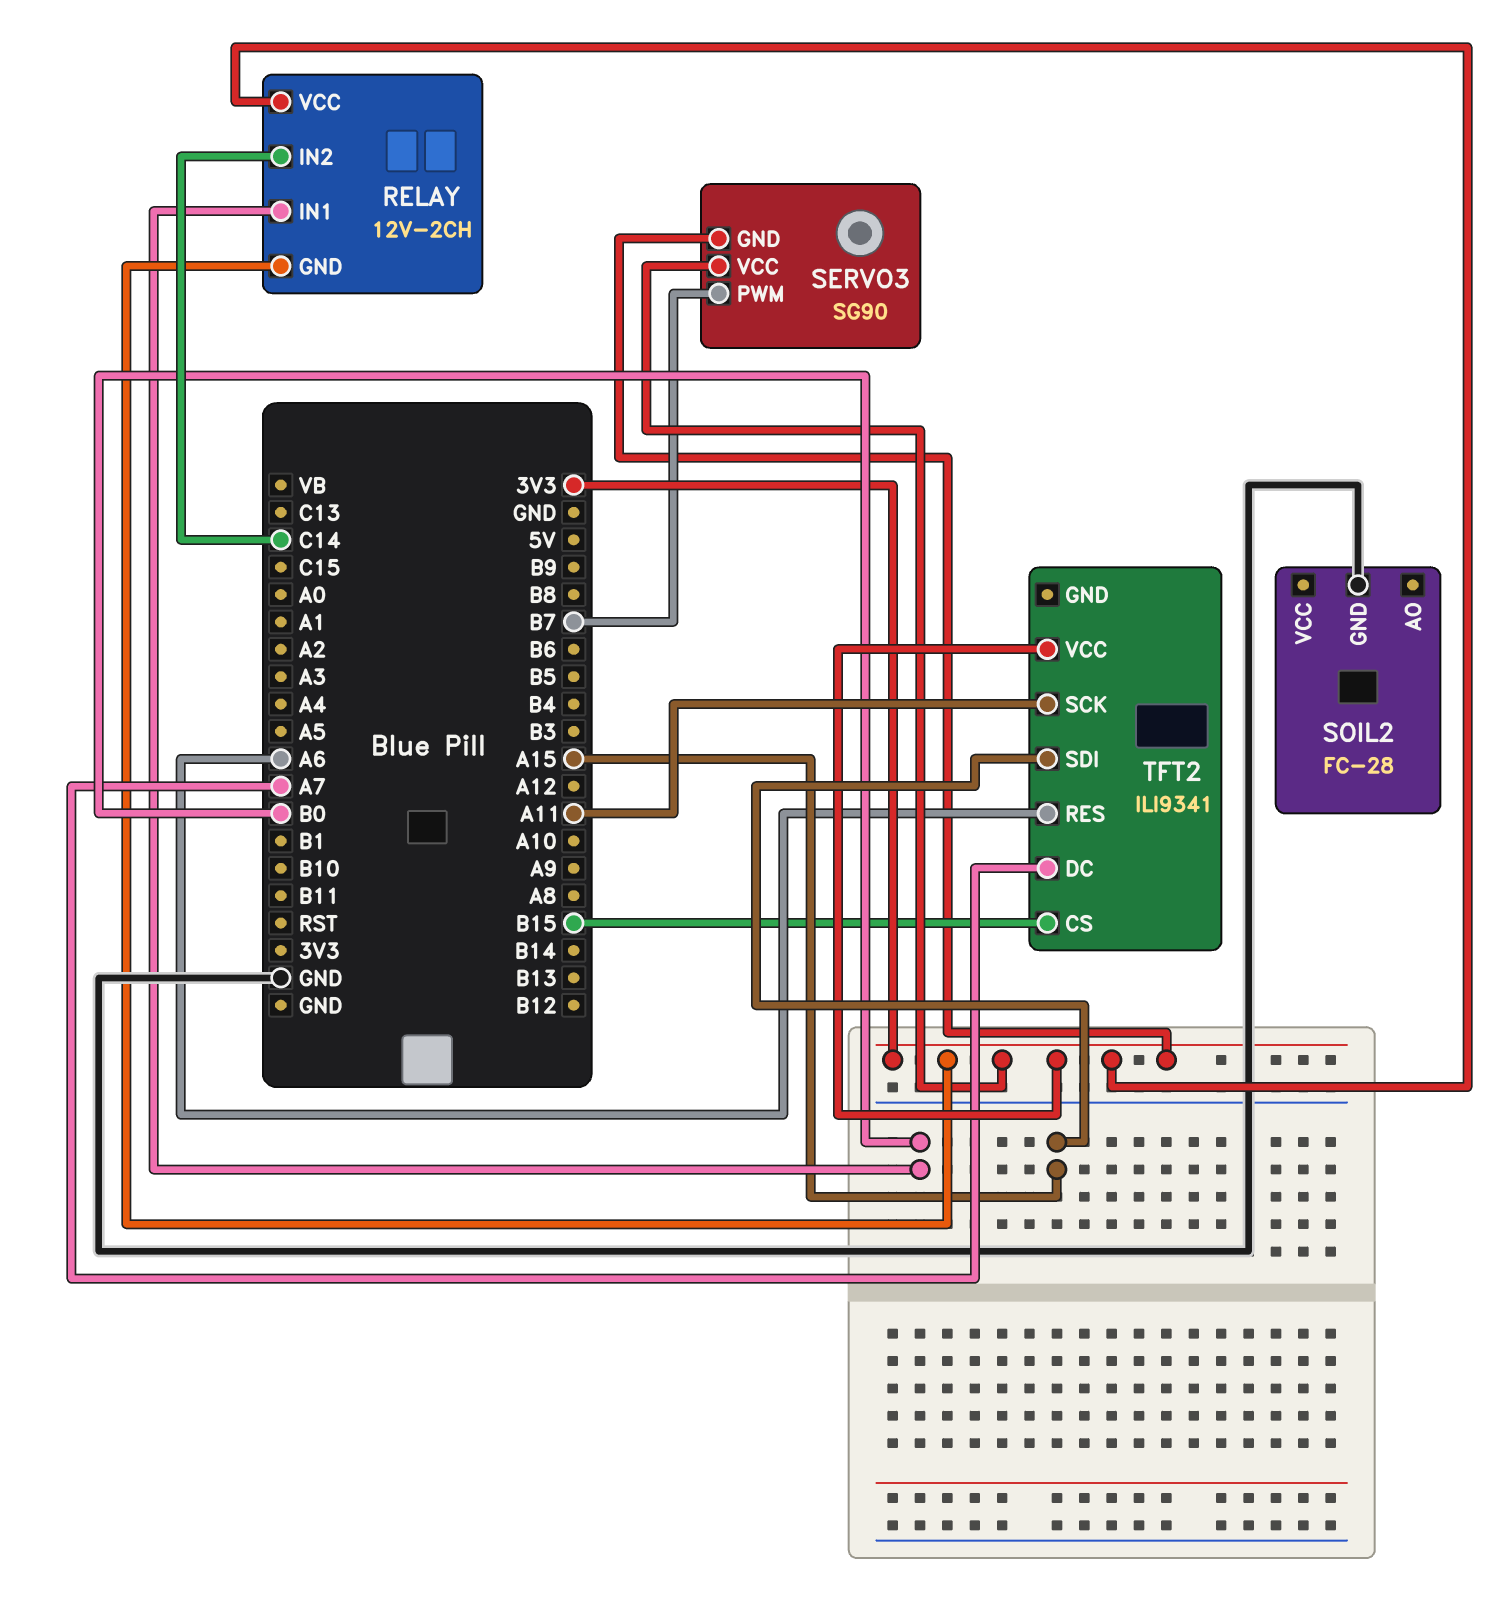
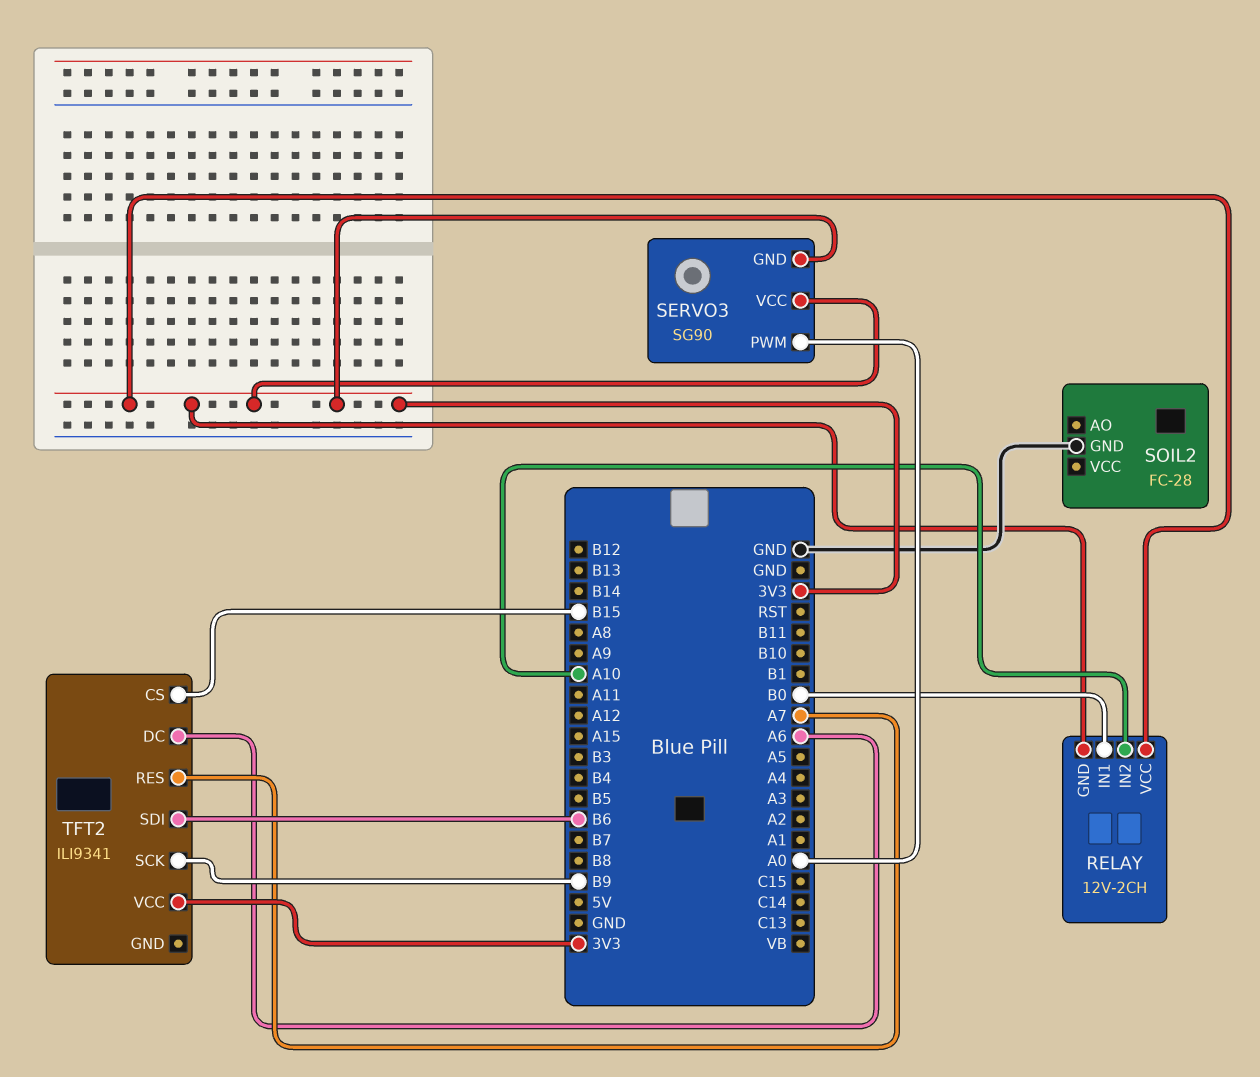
RELAY pin IN2: C14 -> A10
SERVO3 pin PWM: B7 -> A0
TFT2 pin DC: A7 -> A6
TFT2 pin RES: A6 -> A7
TFT2 pin SCK: A11 -> B9
TFT2 pin SDI: A15 -> B6

